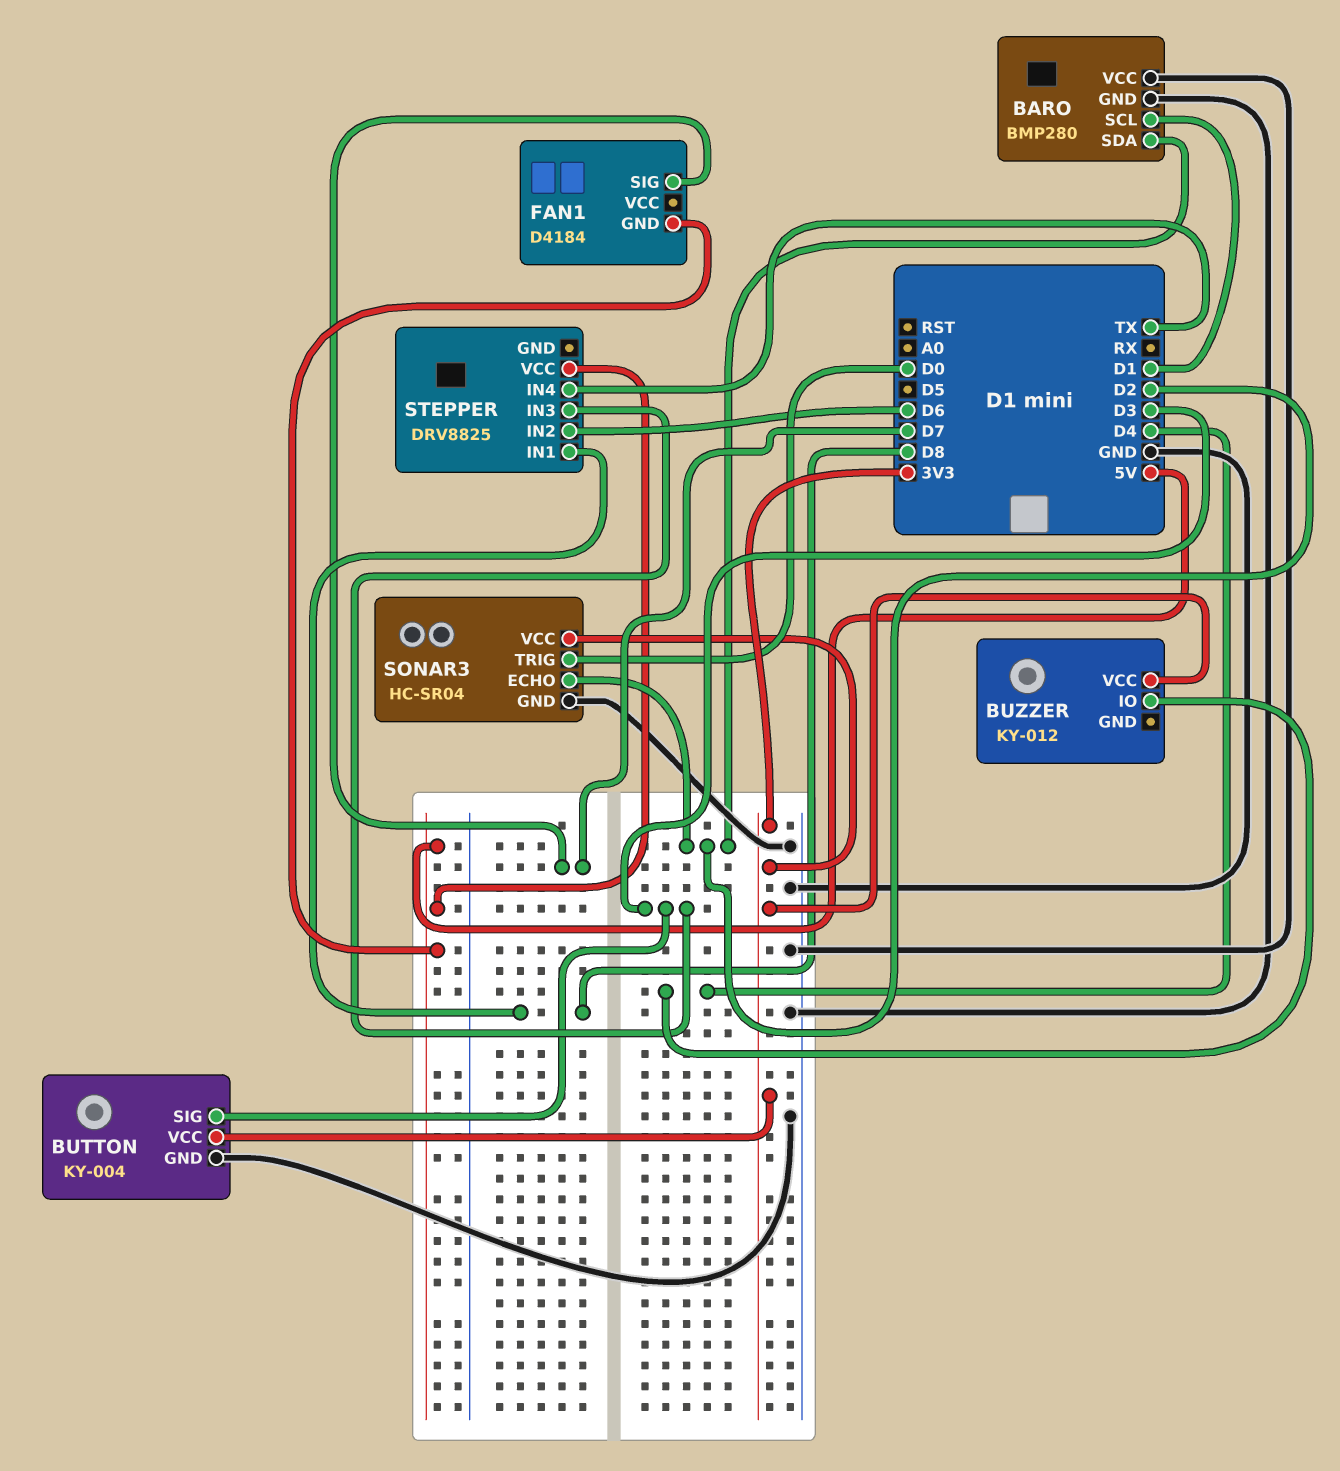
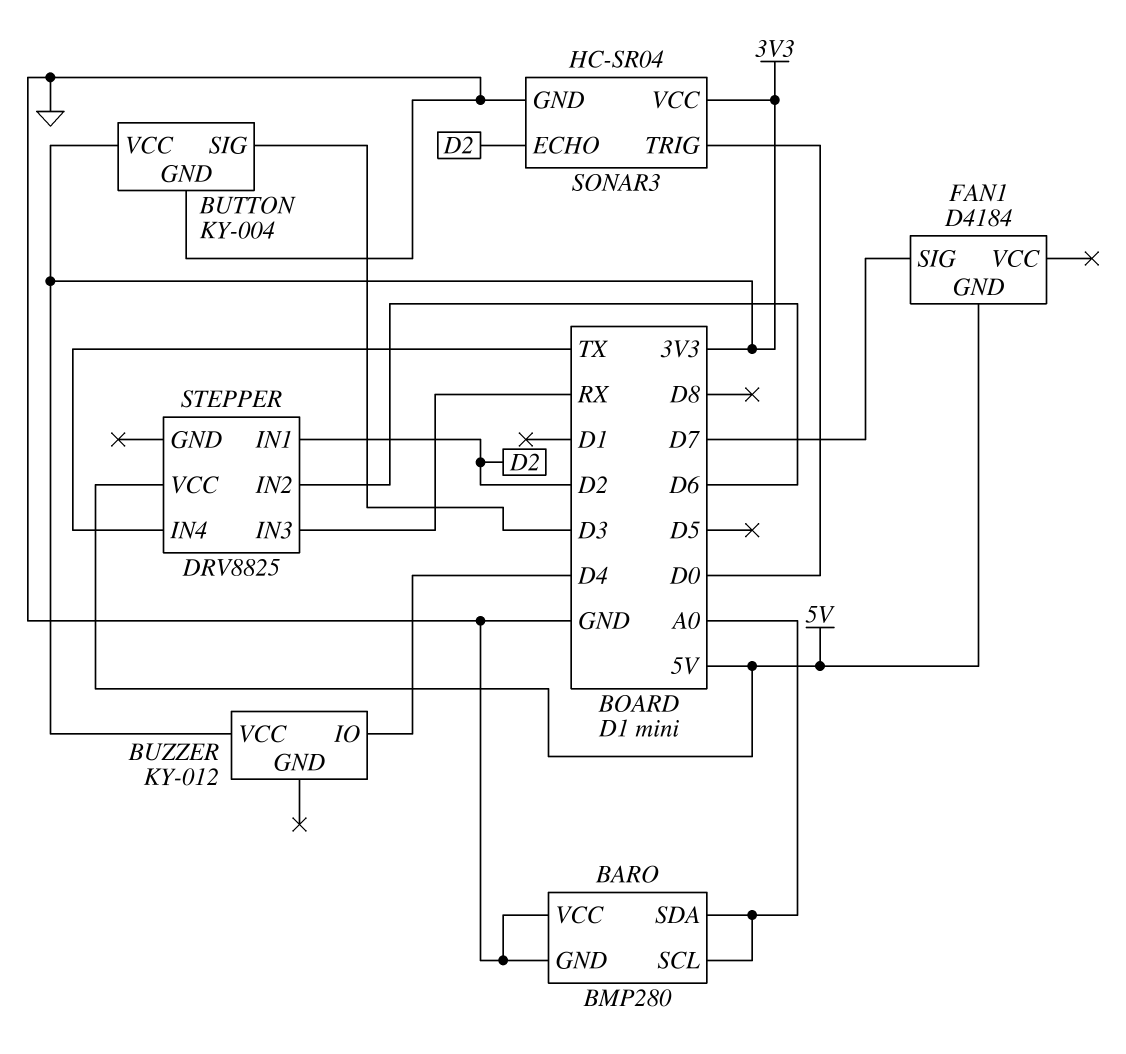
BARO pin SCL: D1 -> A0
BARO pin SDA: D2 -> A0
STEPPER pin IN1: D8 -> D2
STEPPER pin IN3: D3 -> RX

